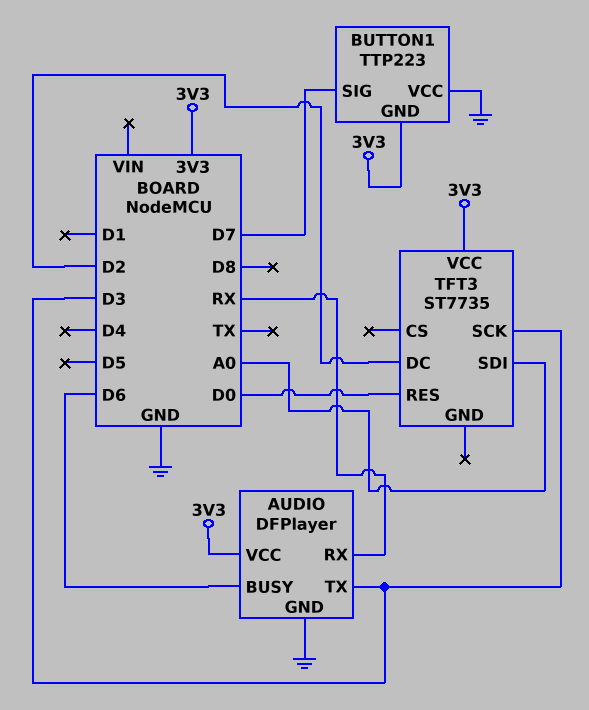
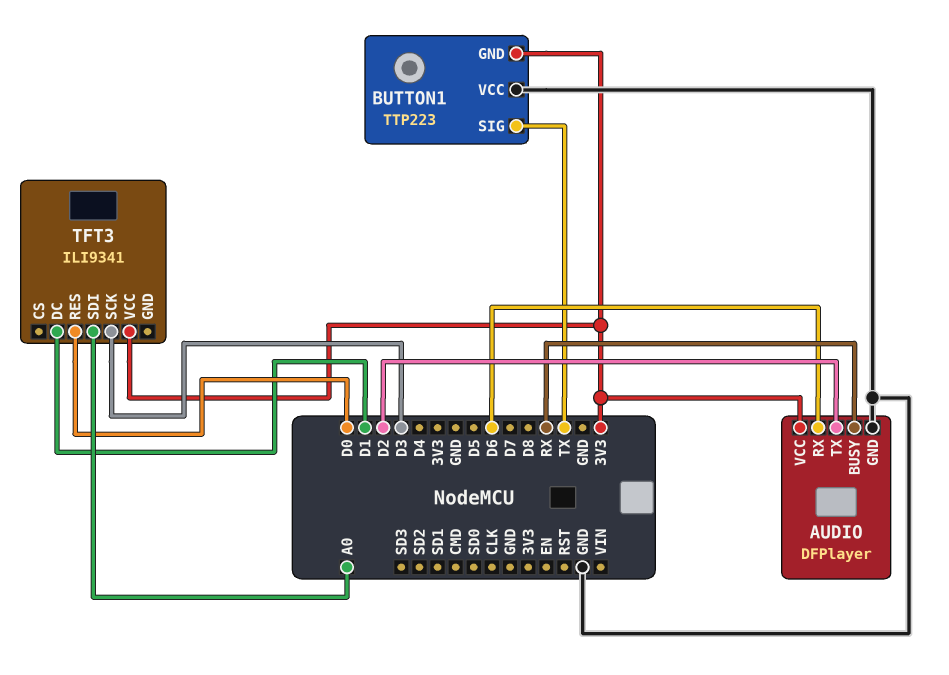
AUDIO pin BUSY: D6 -> RX
AUDIO pin RX: RX -> D6
AUDIO pin TX: D3 -> D2
BUTTON1 pin SIG: D7 -> TX
TFT3: ST7735 -> ILI9341
TFT3 pin DC: D2 -> D1

